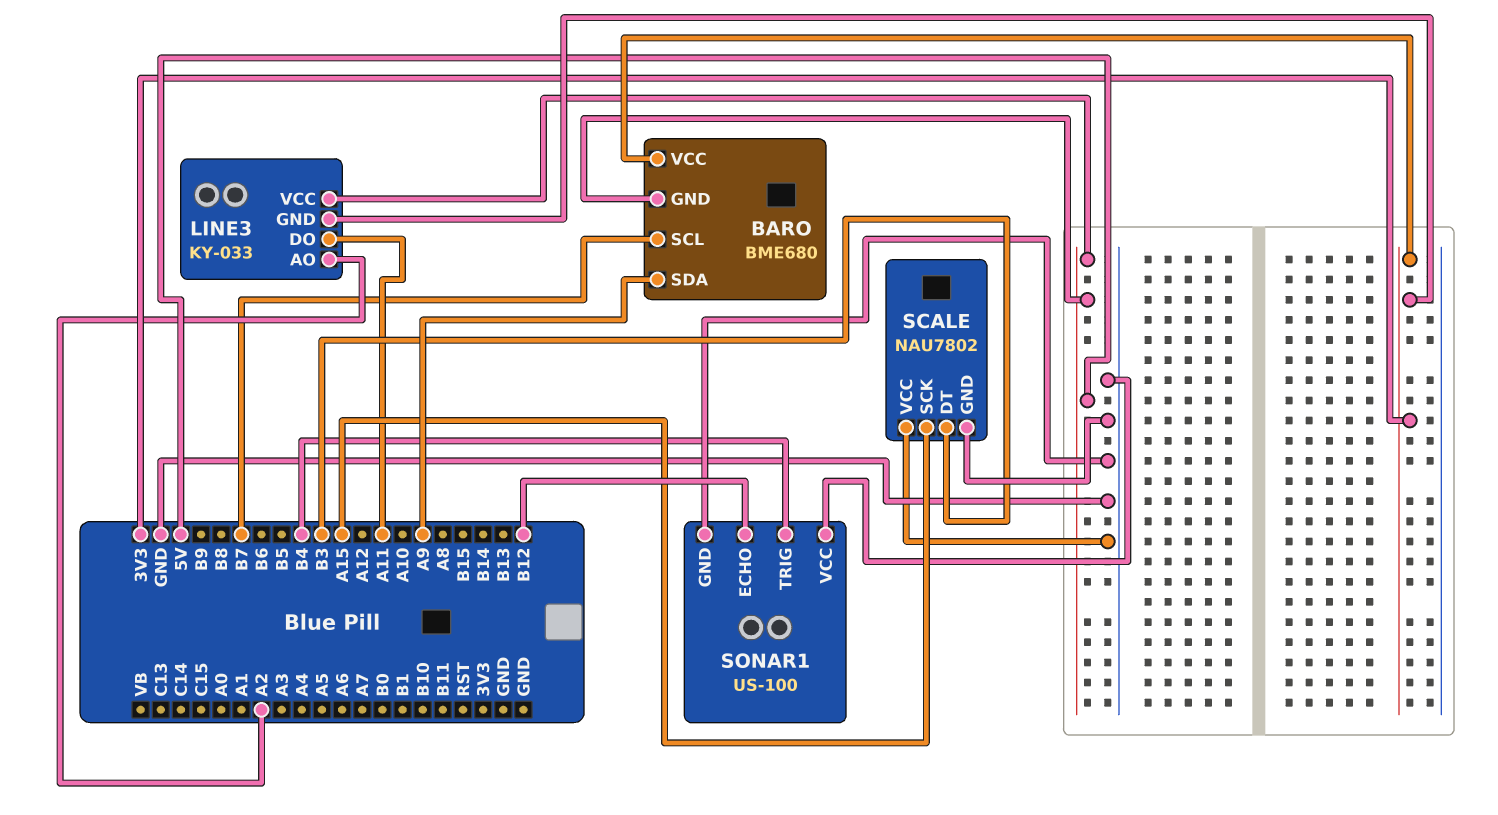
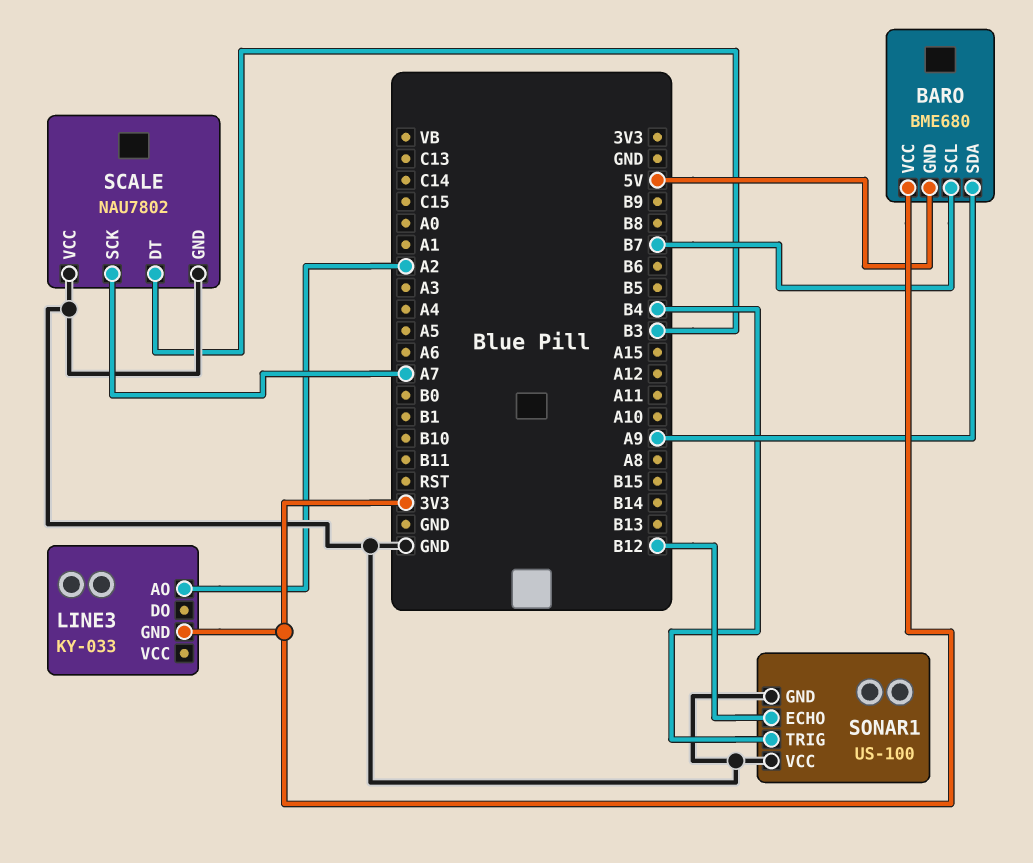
LINE3 pin DO: A11 -> none
LINE3 pin VCC: 5V -> none
SCALE pin SCK: A15 -> A7

